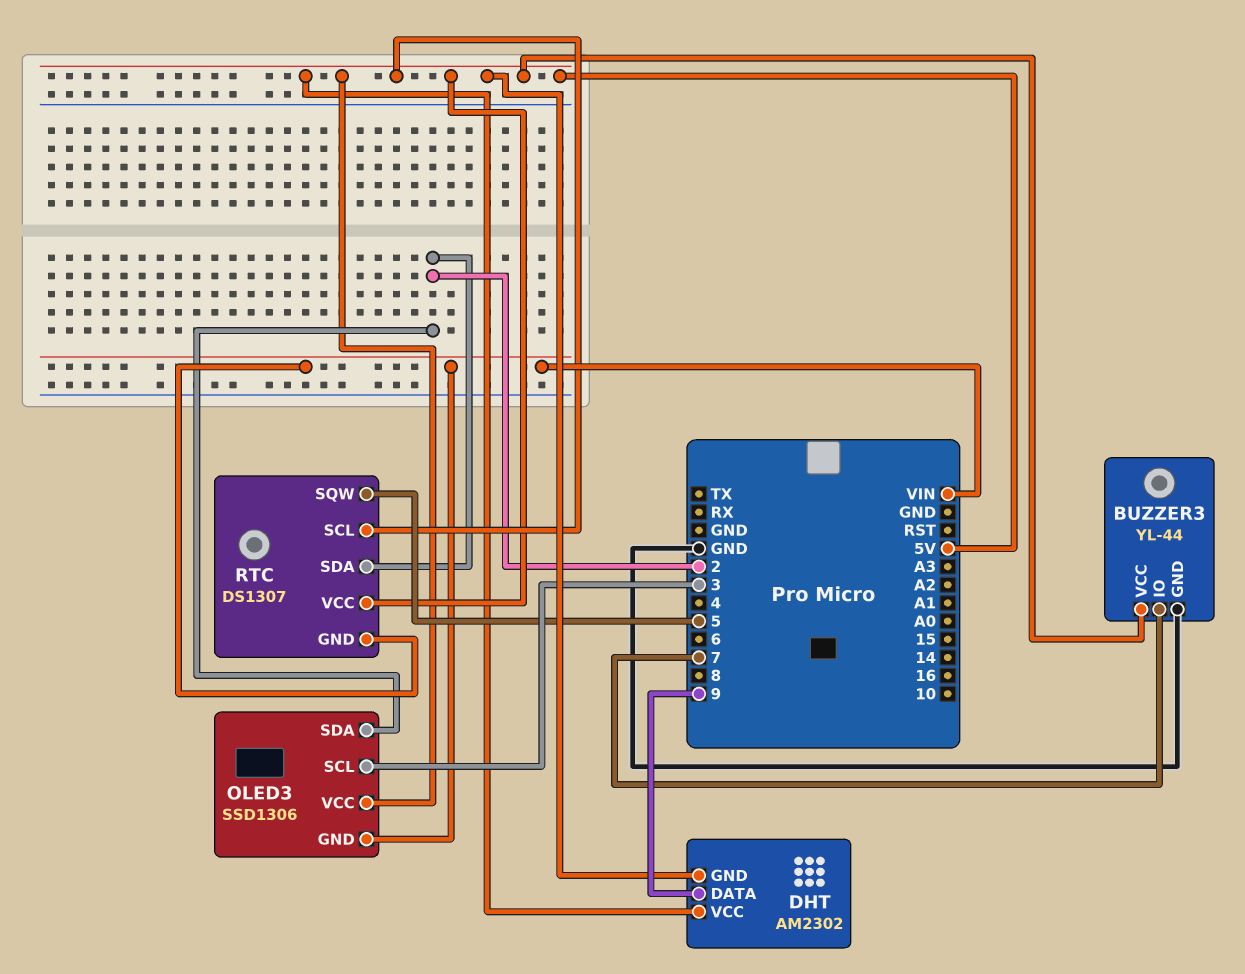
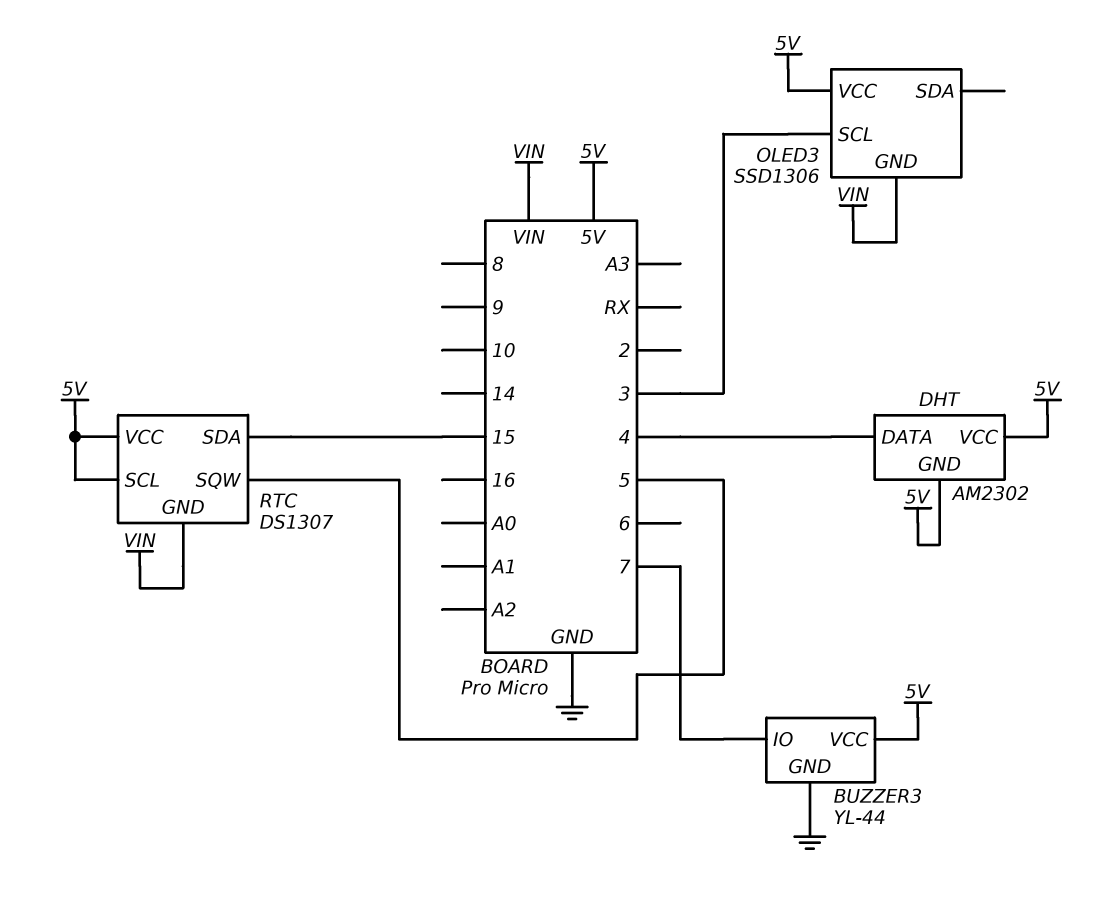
DHT pin DATA: 9 -> 4
OLED3 pin SDA: 2 -> none
RTC pin SDA: 2 -> 15

